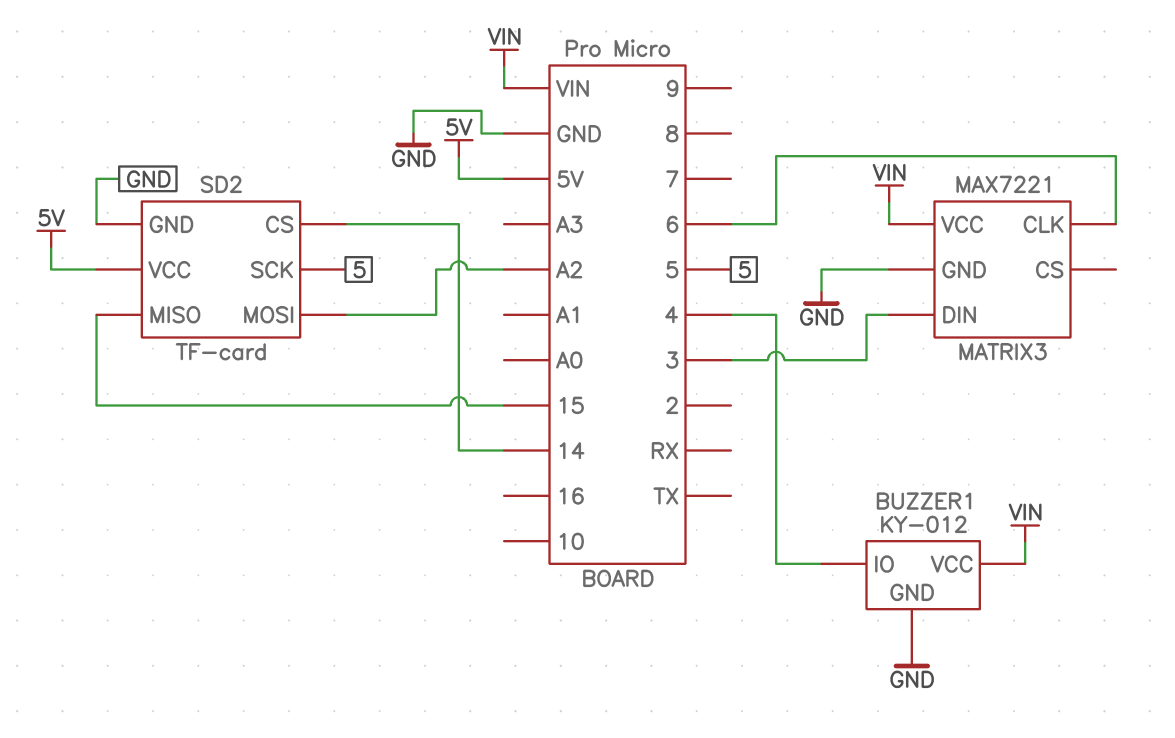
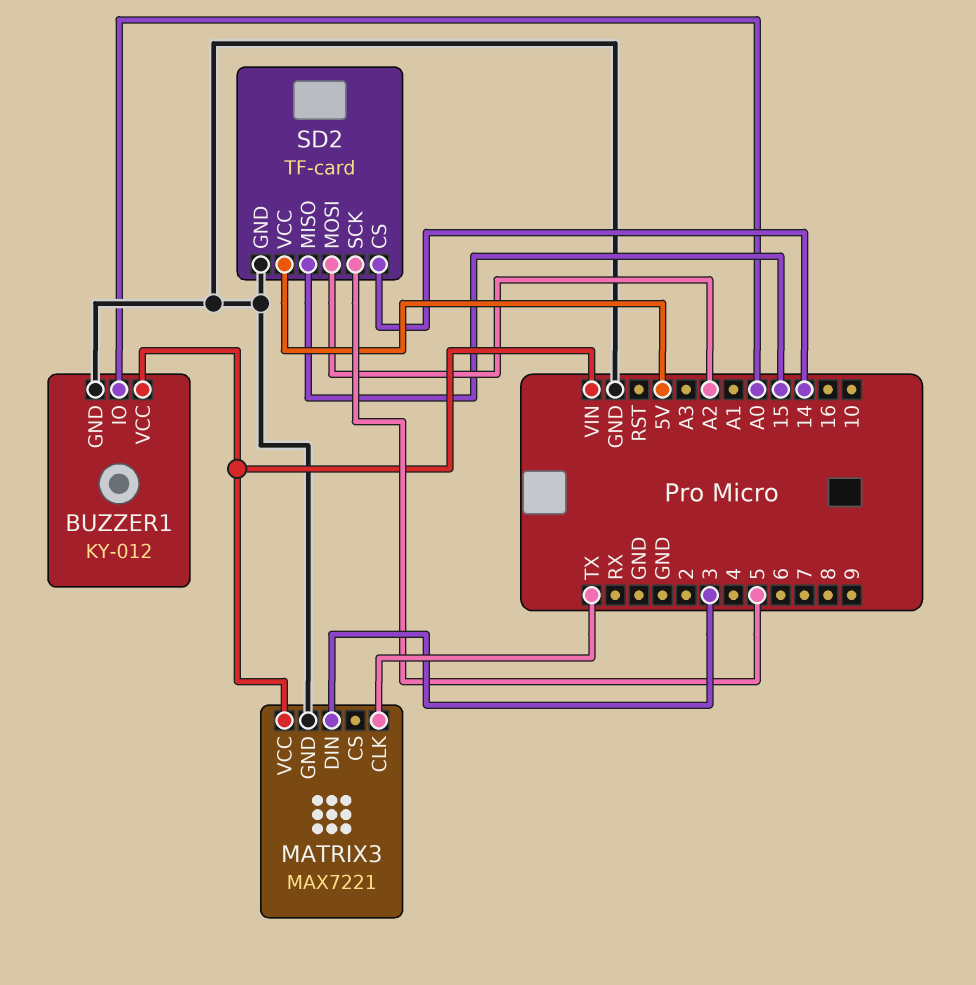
BUZZER1 pin IO: 4 -> A0
MATRIX3 pin CLK: 6 -> TX

